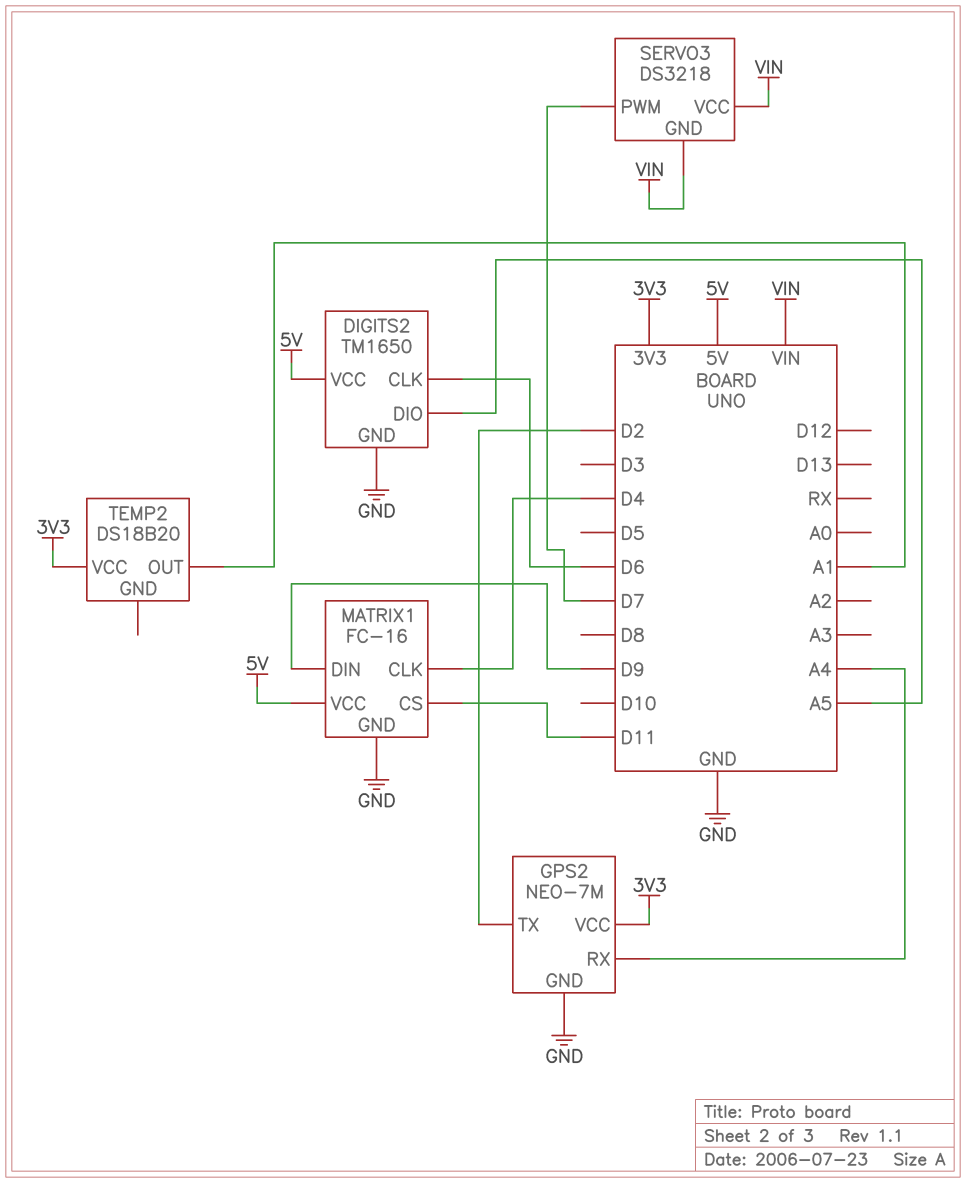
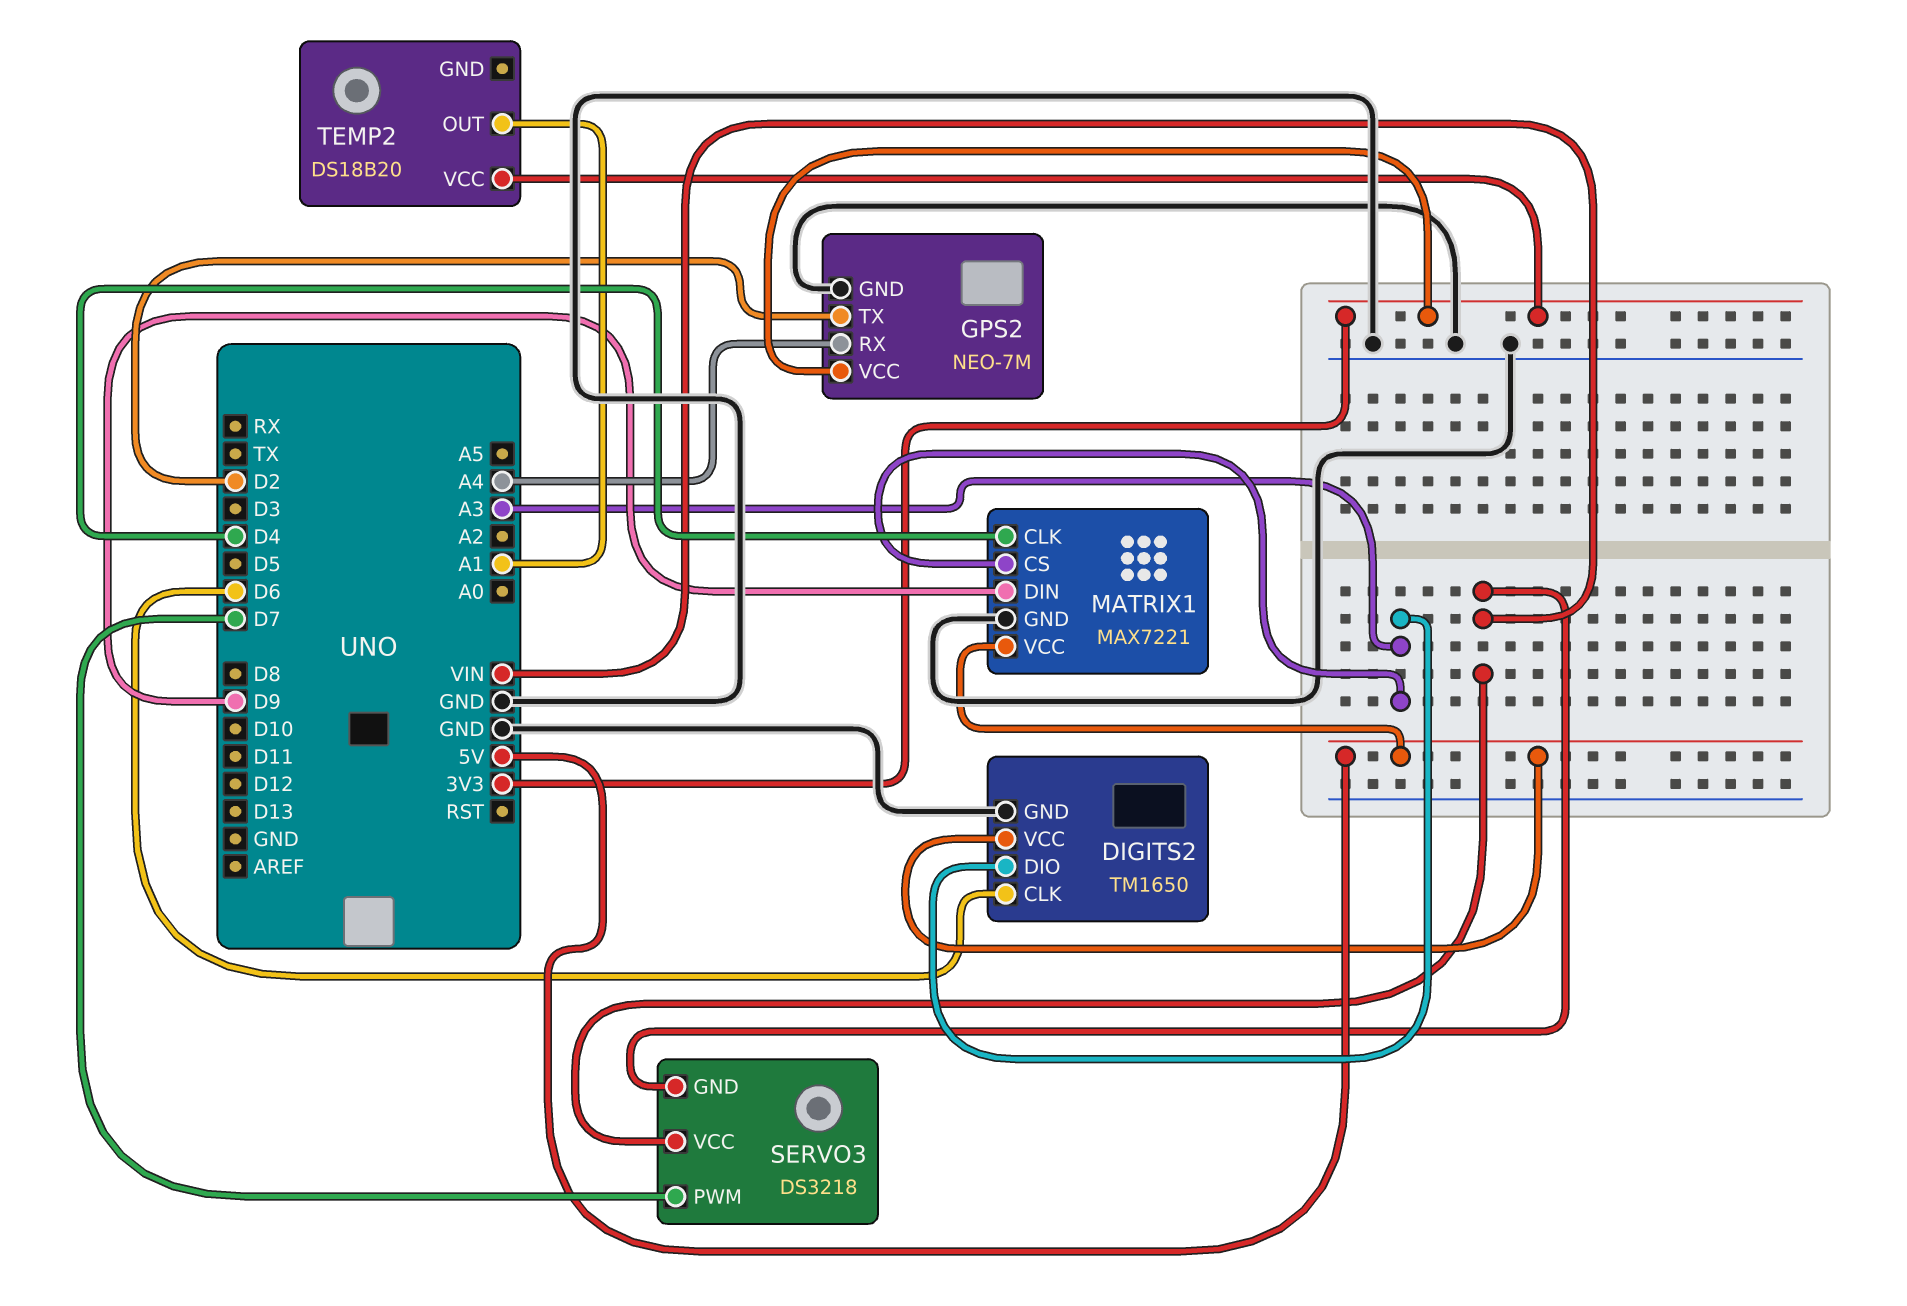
DIGITS2 pin DIO: A5 -> A3
MATRIX1: FC-16 -> MAX7221
MATRIX1 pin CS: D11 -> A3

